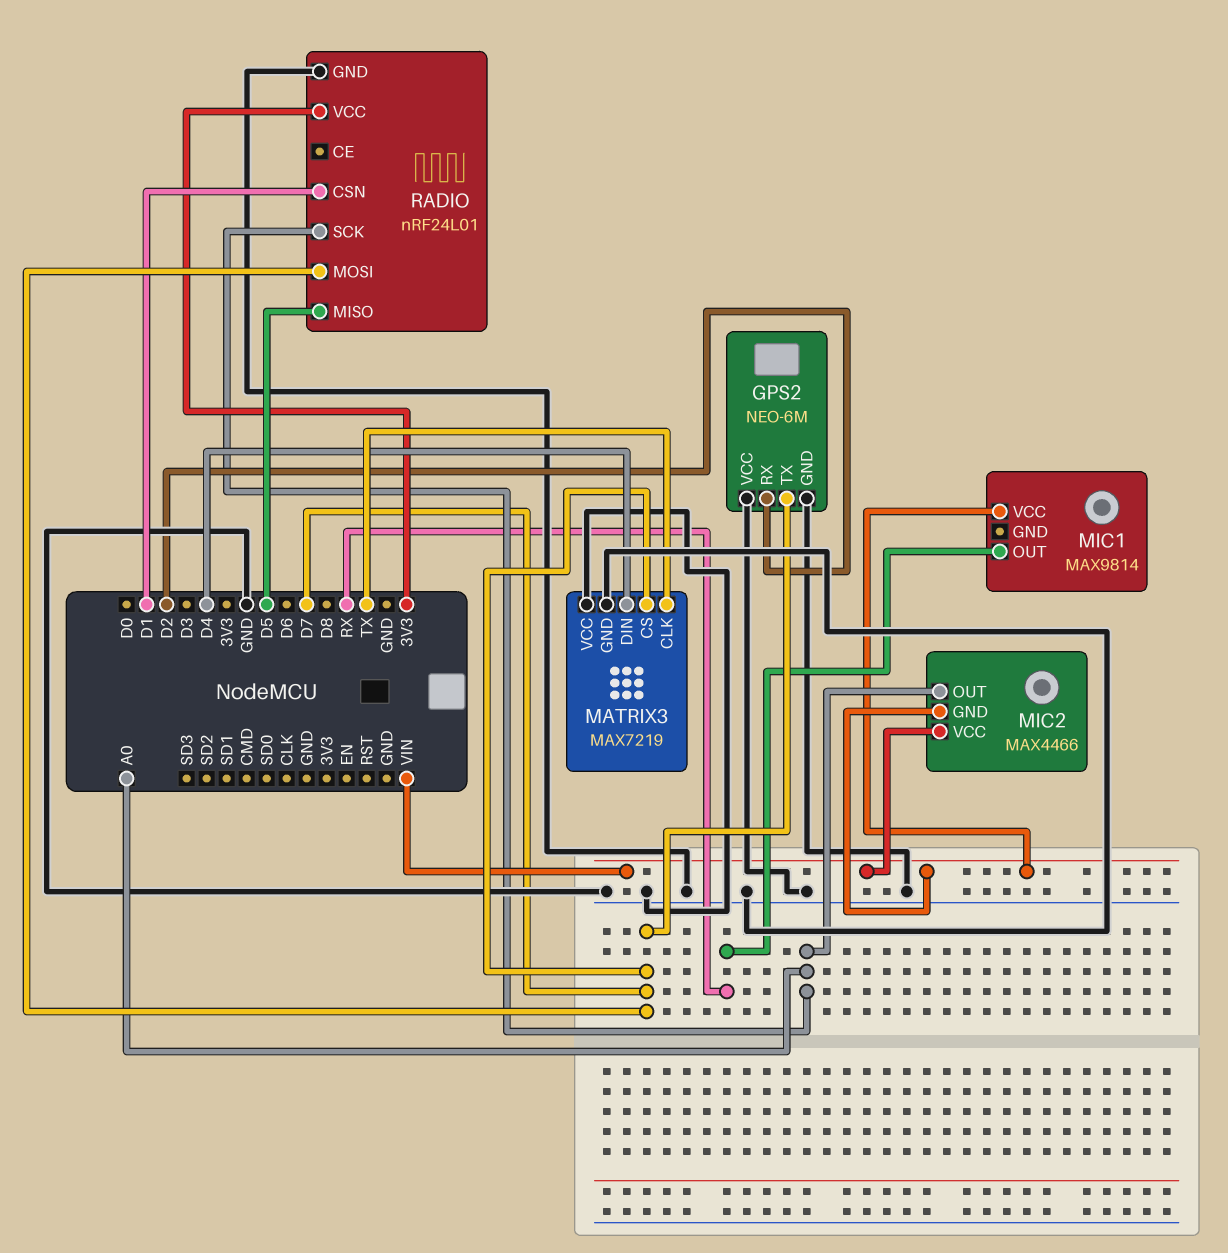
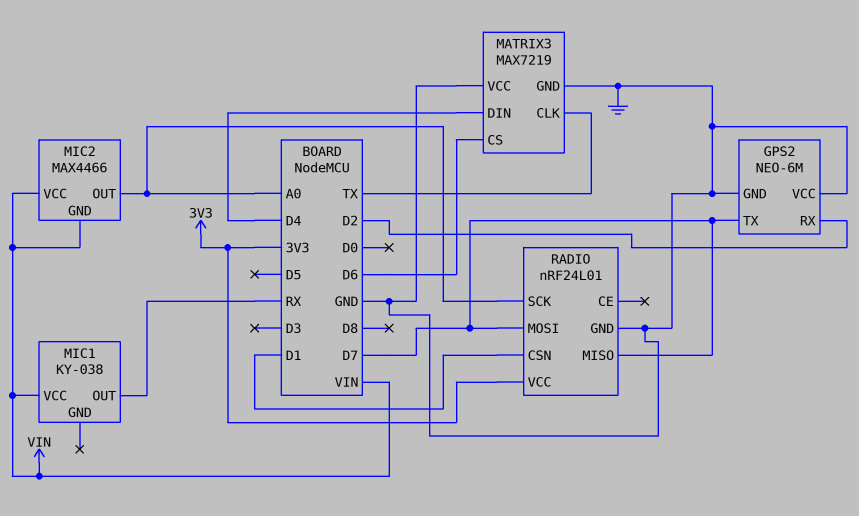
MATRIX3 pin CS: D7 -> D6
MIC1: MAX9814 -> KY-038
RADIO pin MISO: D5 -> D7

